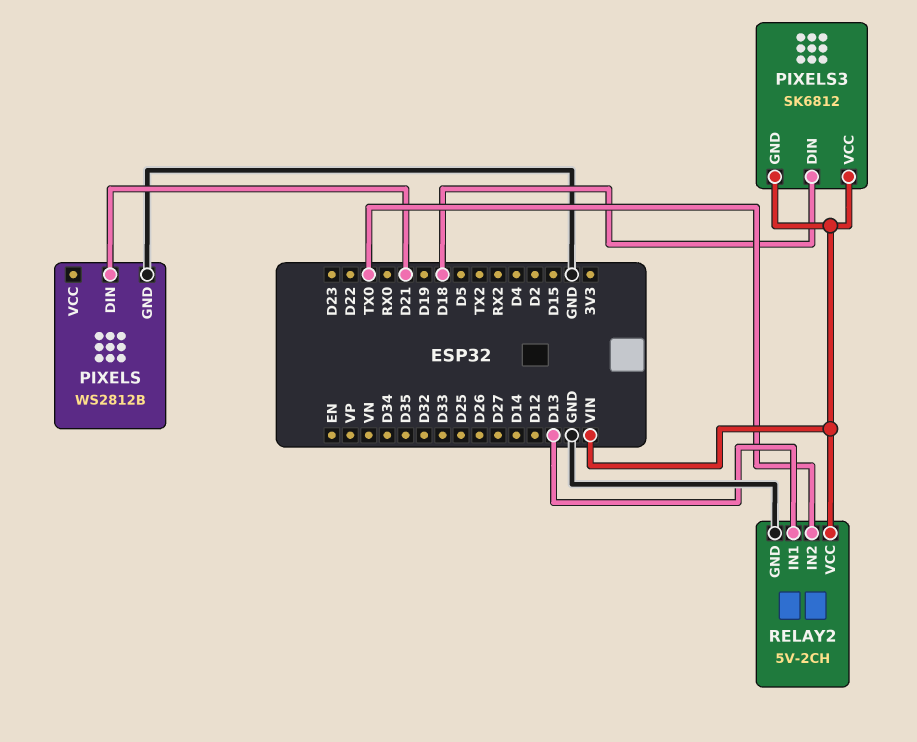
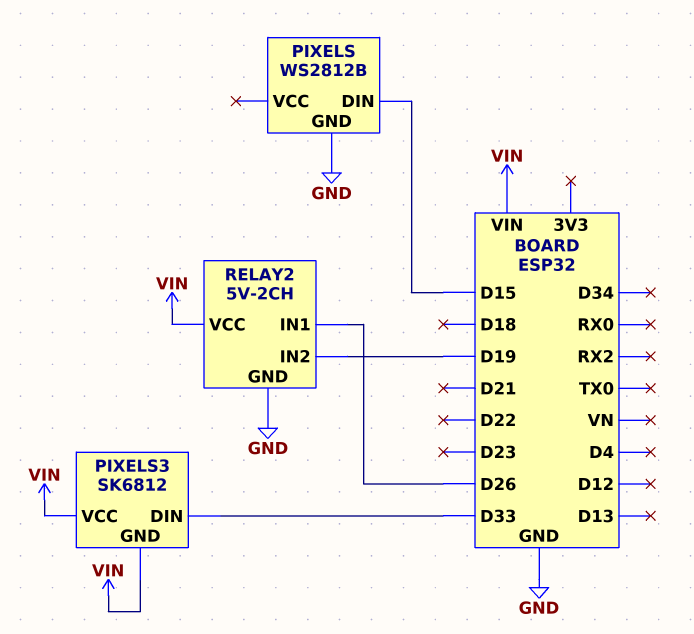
PIXELS pin DIN: D21 -> D15
PIXELS3 pin DIN: D18 -> D33
RELAY2 pin IN1: D13 -> D26
RELAY2 pin IN2: TX0 -> D19

